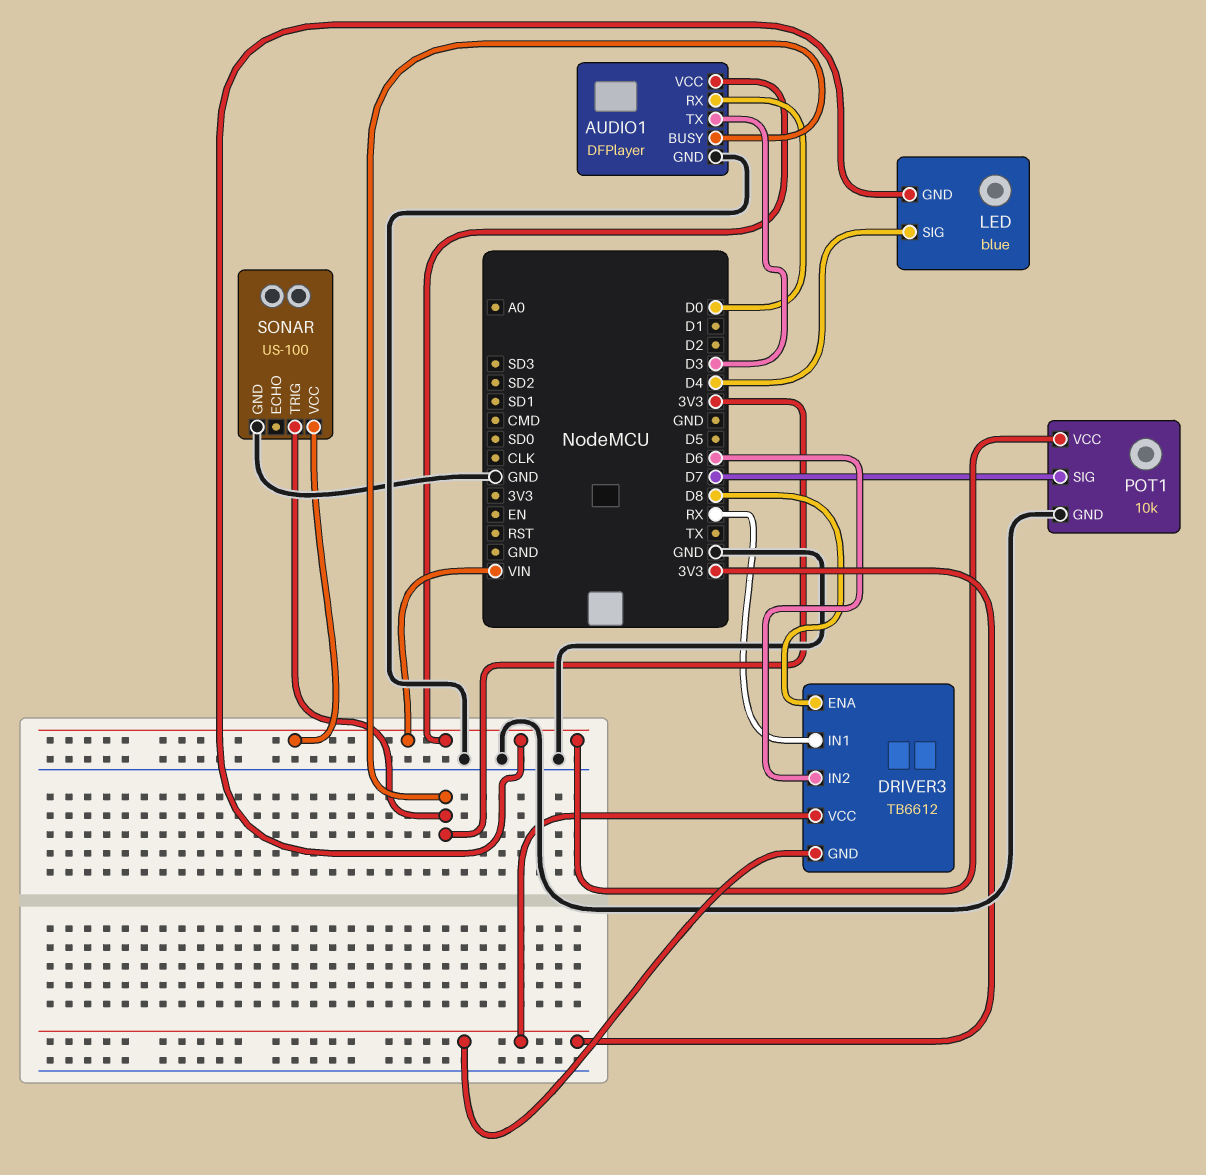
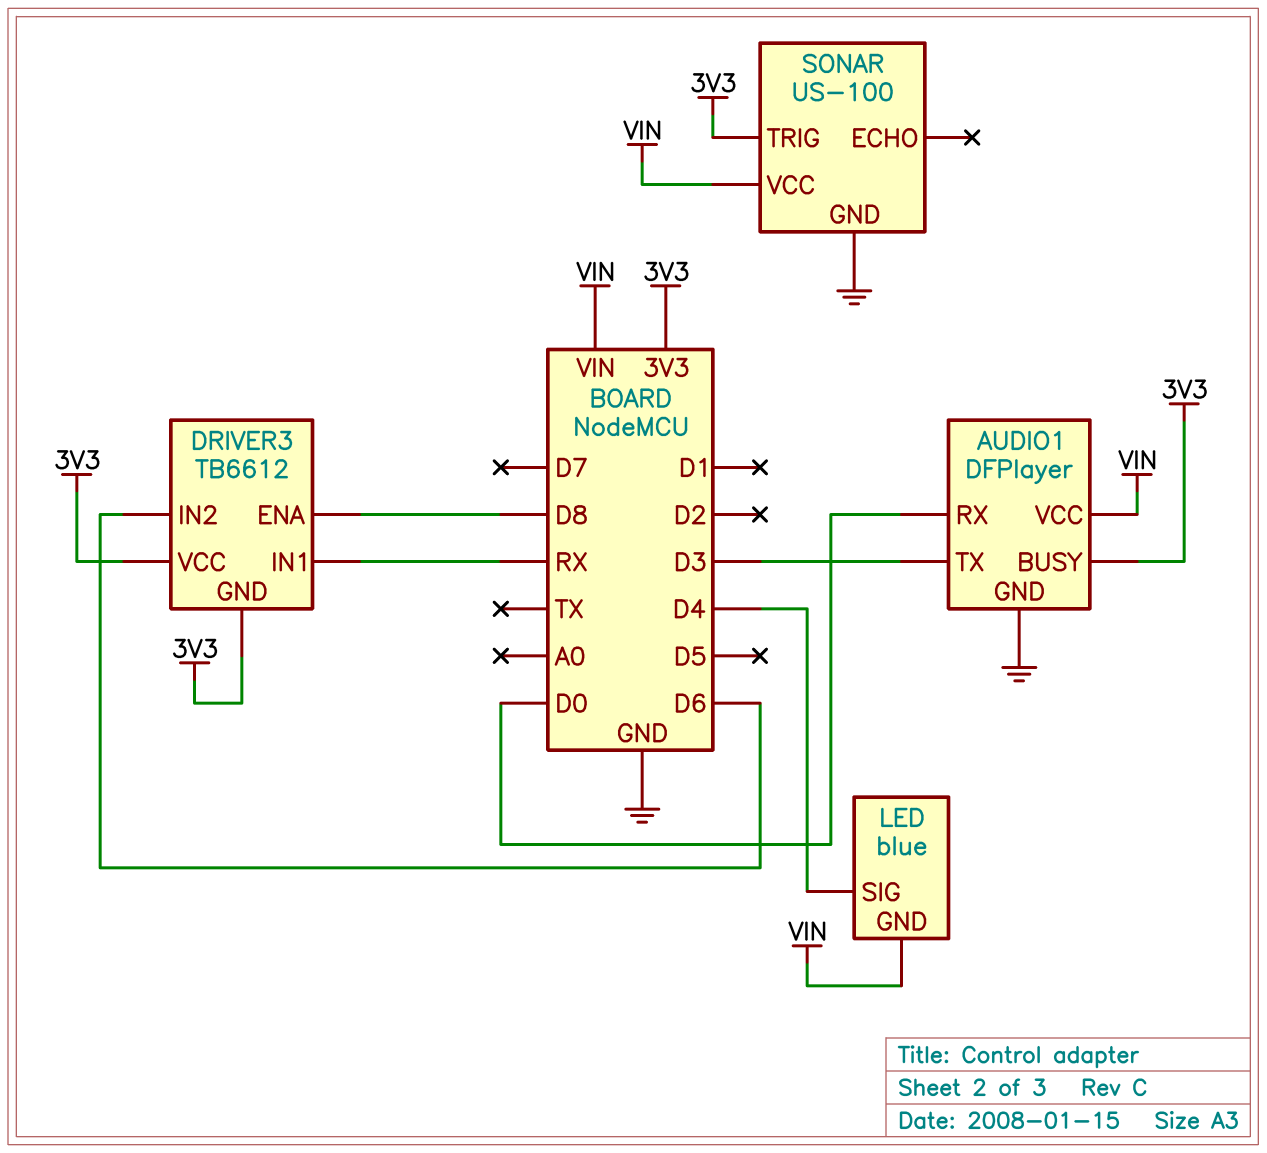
POT1: 10k -> none
POT1 pin GND: GND -> none
POT1 pin SIG: D7 -> none
POT1 pin VCC: VIN -> none

